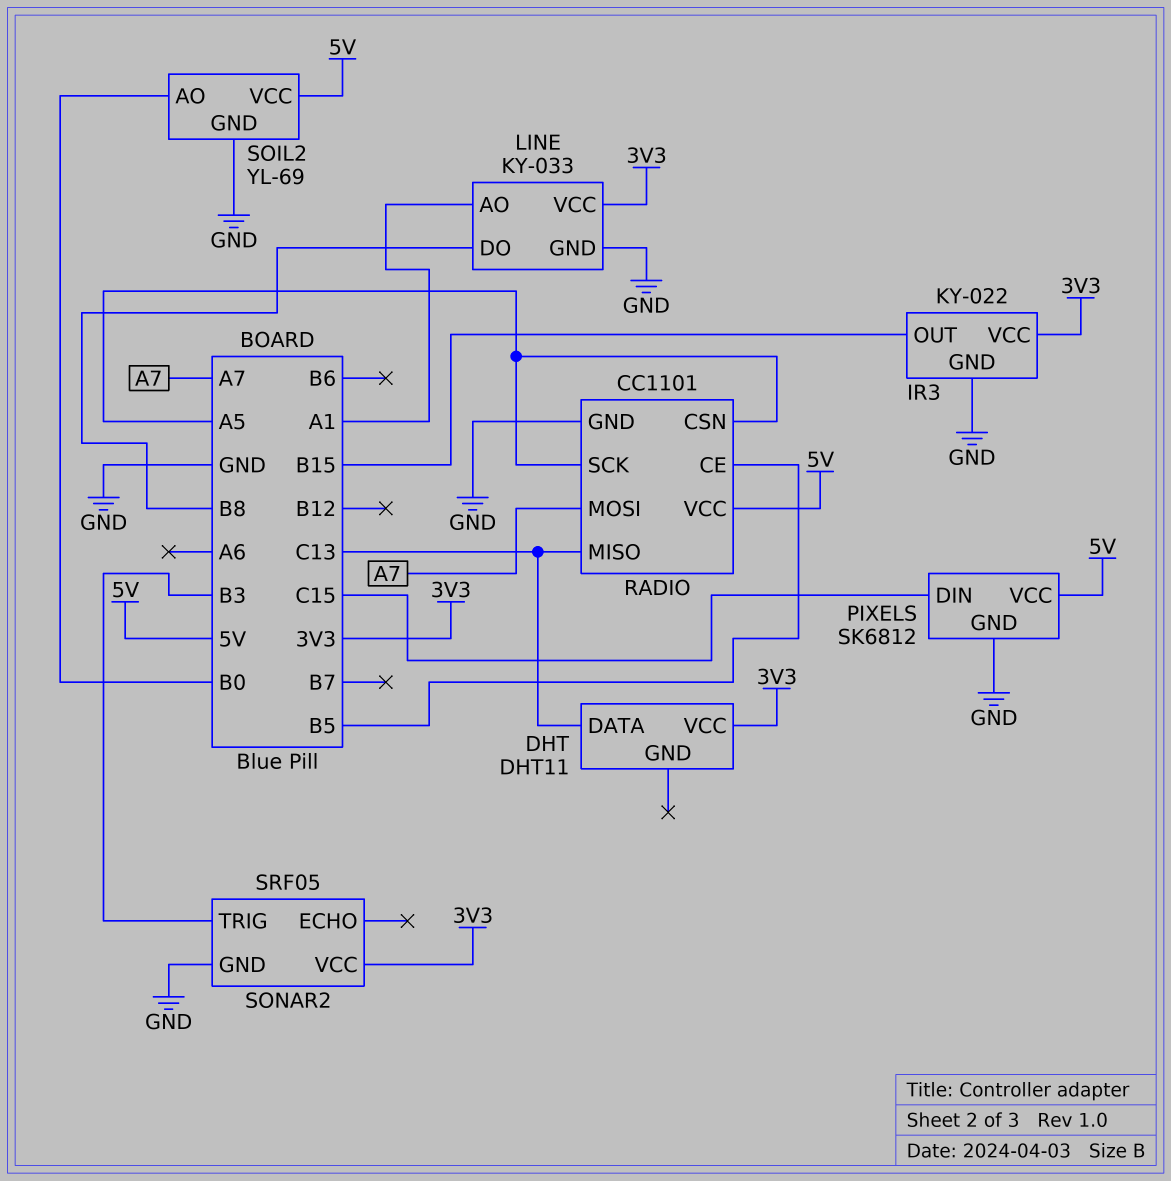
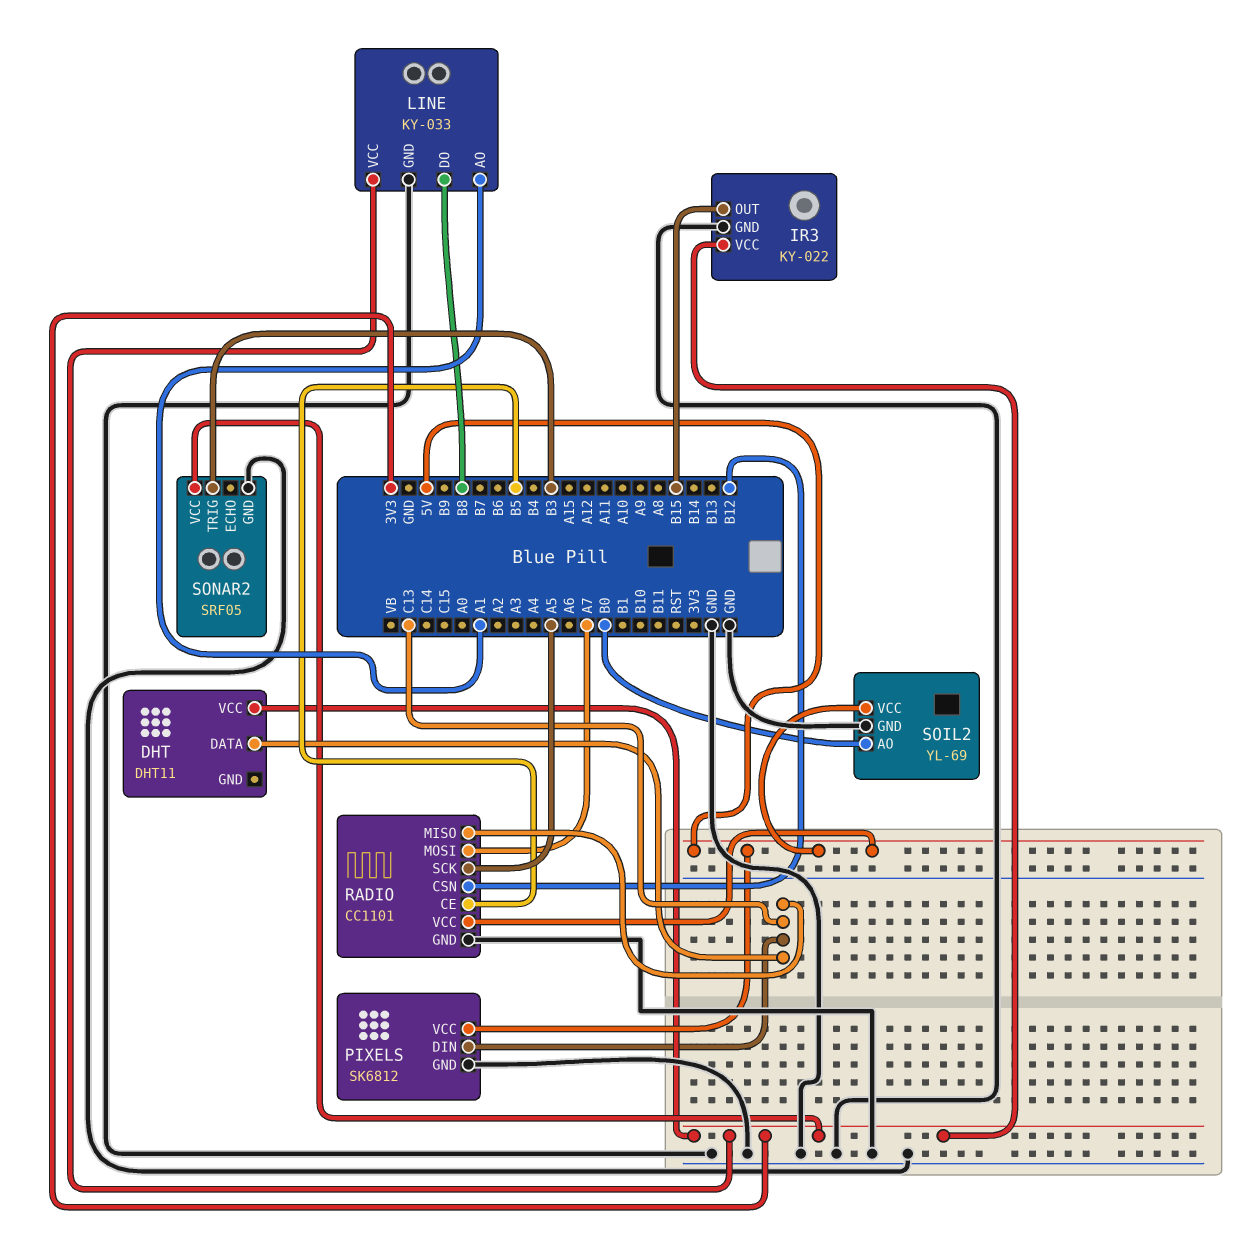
PIXELS pin DIN: C15 -> C13
RADIO pin CSN: A5 -> B12

